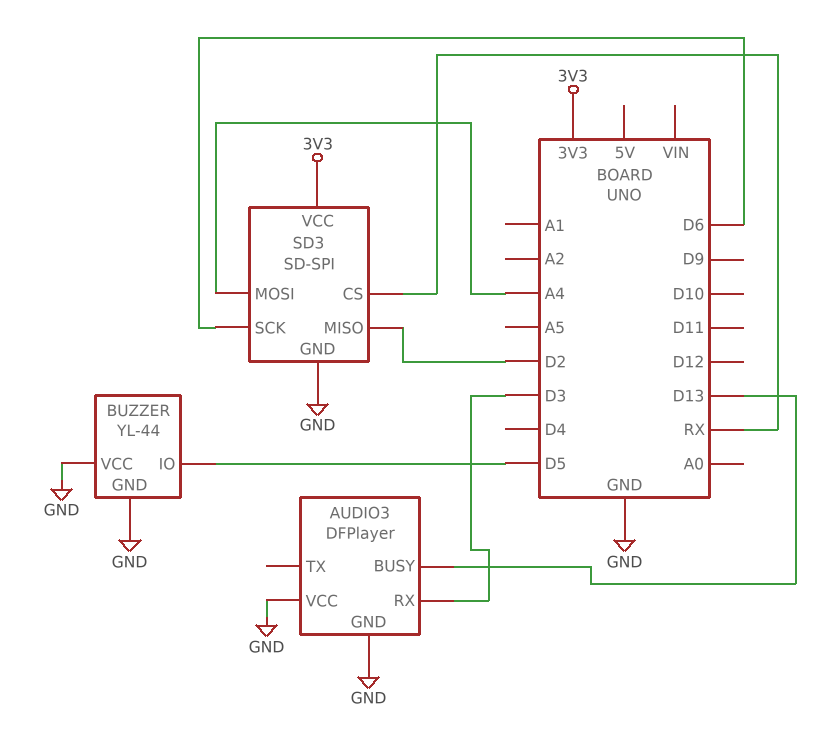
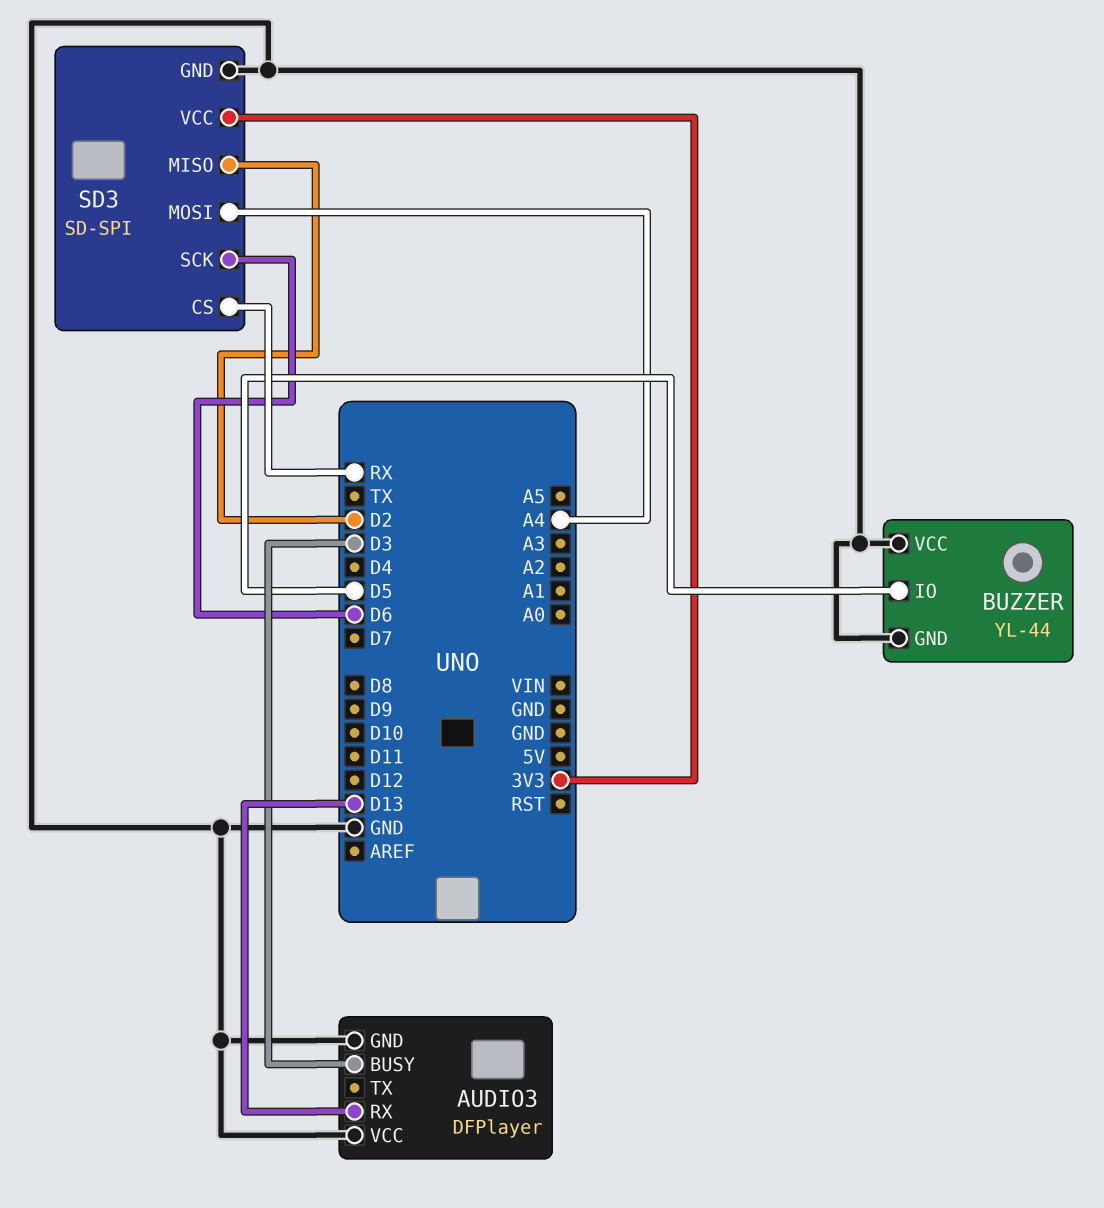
AUDIO3 pin BUSY: D13 -> D3
AUDIO3 pin RX: D3 -> D13

